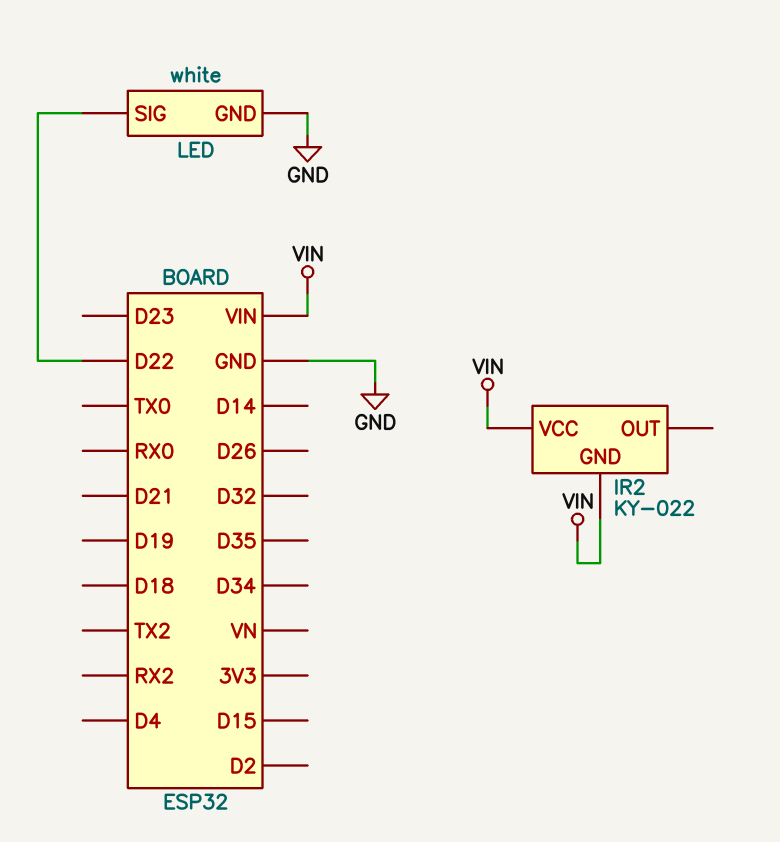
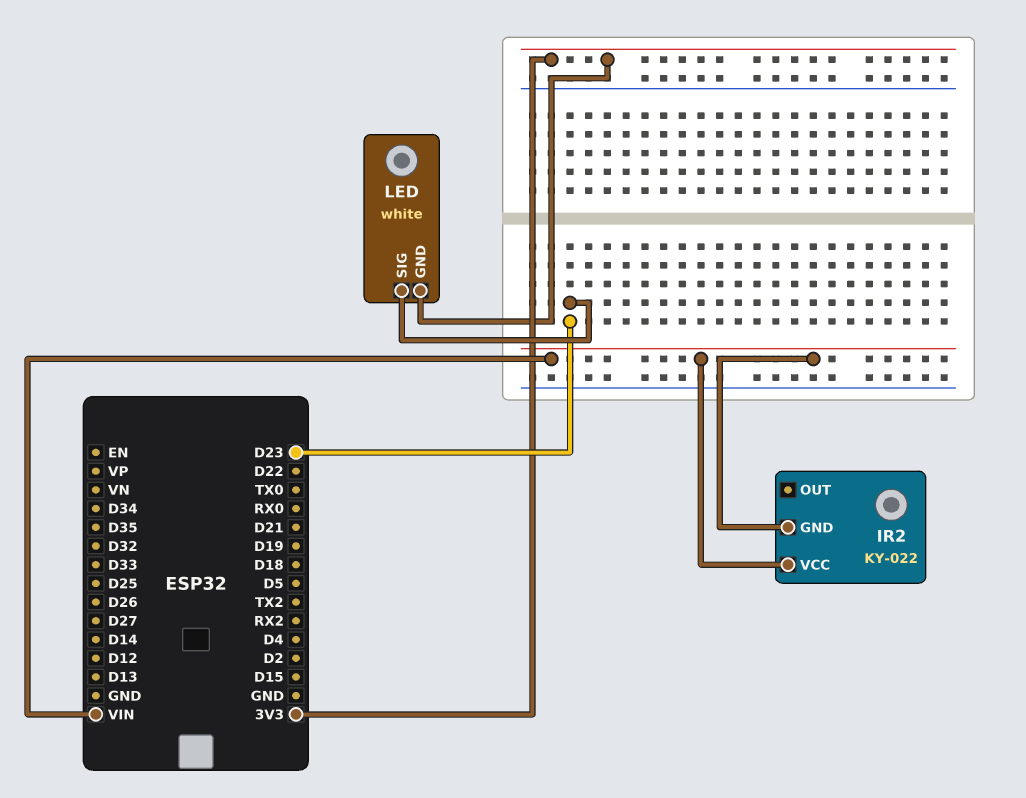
LED pin GND: GND -> 3V3
LED pin SIG: D22 -> D23

